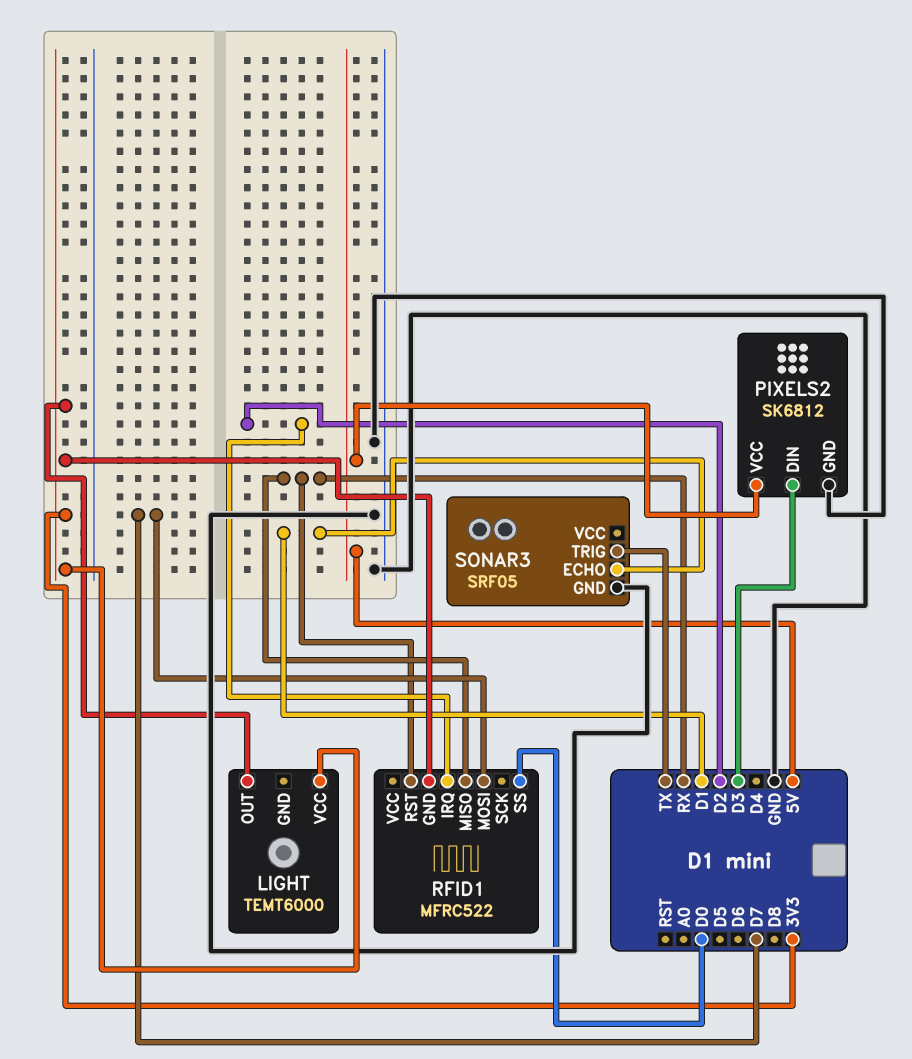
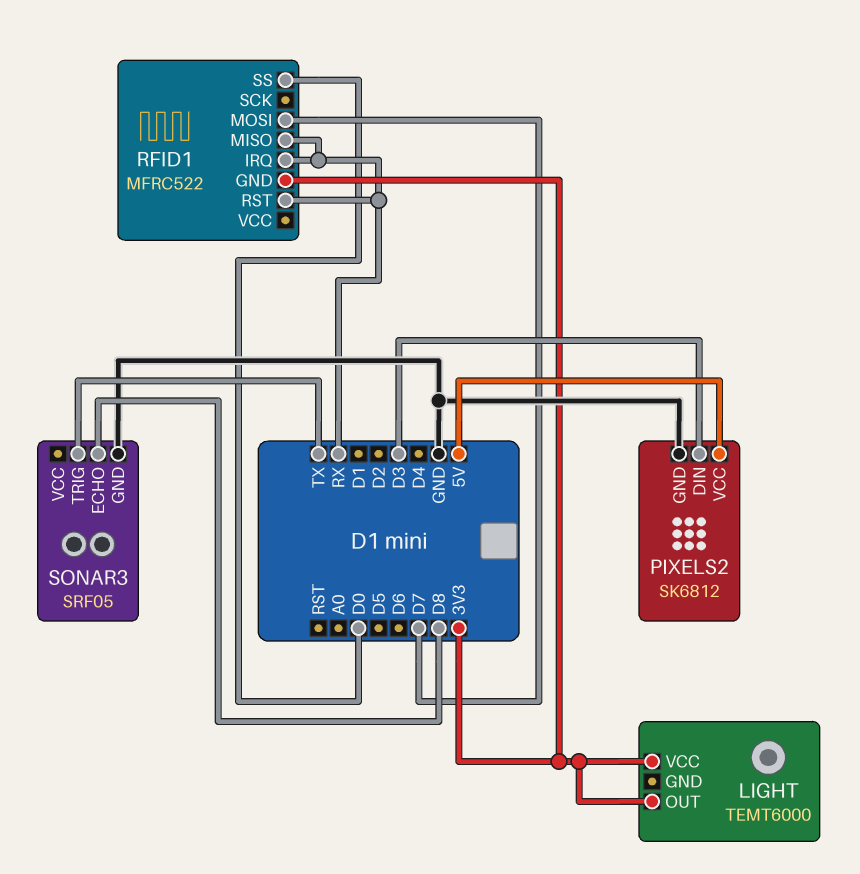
RFID1 pin IRQ: D2 -> RX
SONAR3 pin ECHO: D1 -> D8

